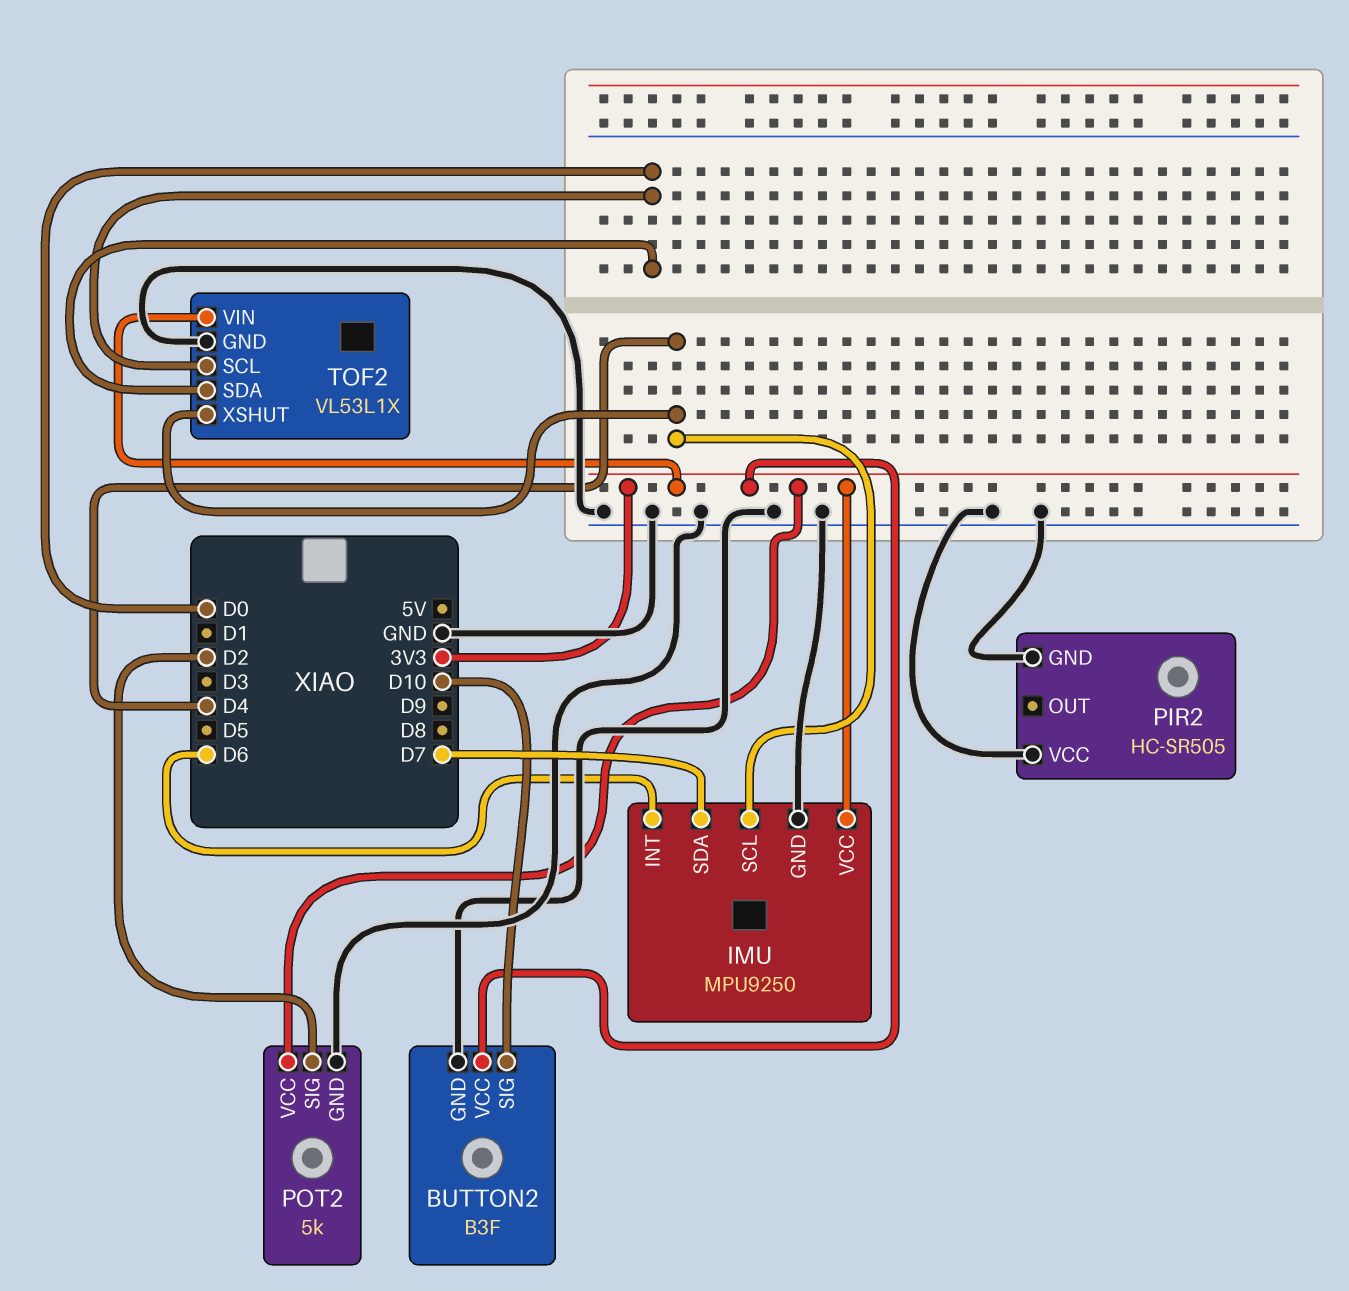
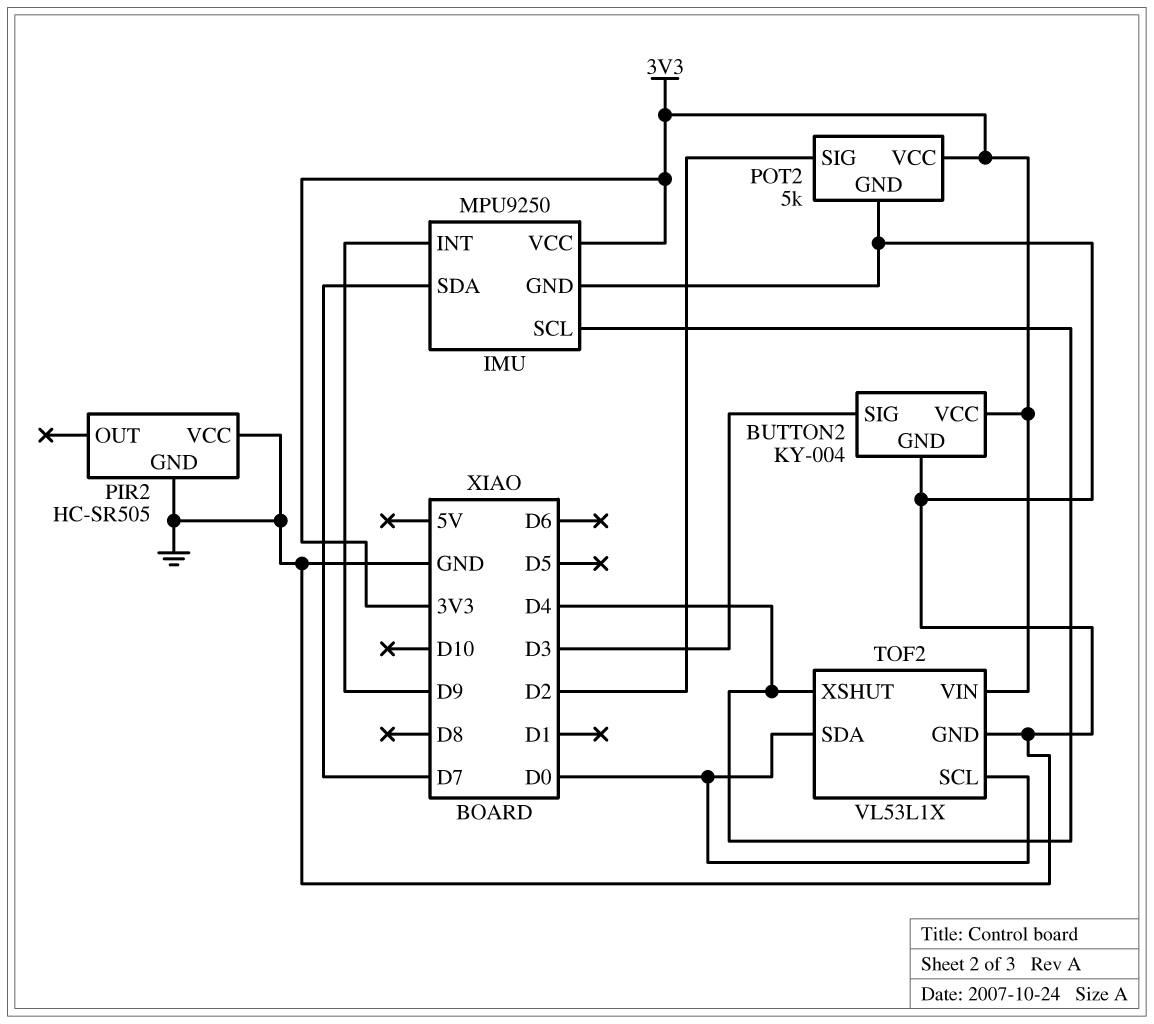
BUTTON2: B3F -> KY-004
BUTTON2 pin SIG: D10 -> D3
IMU pin INT: D6 -> D9

